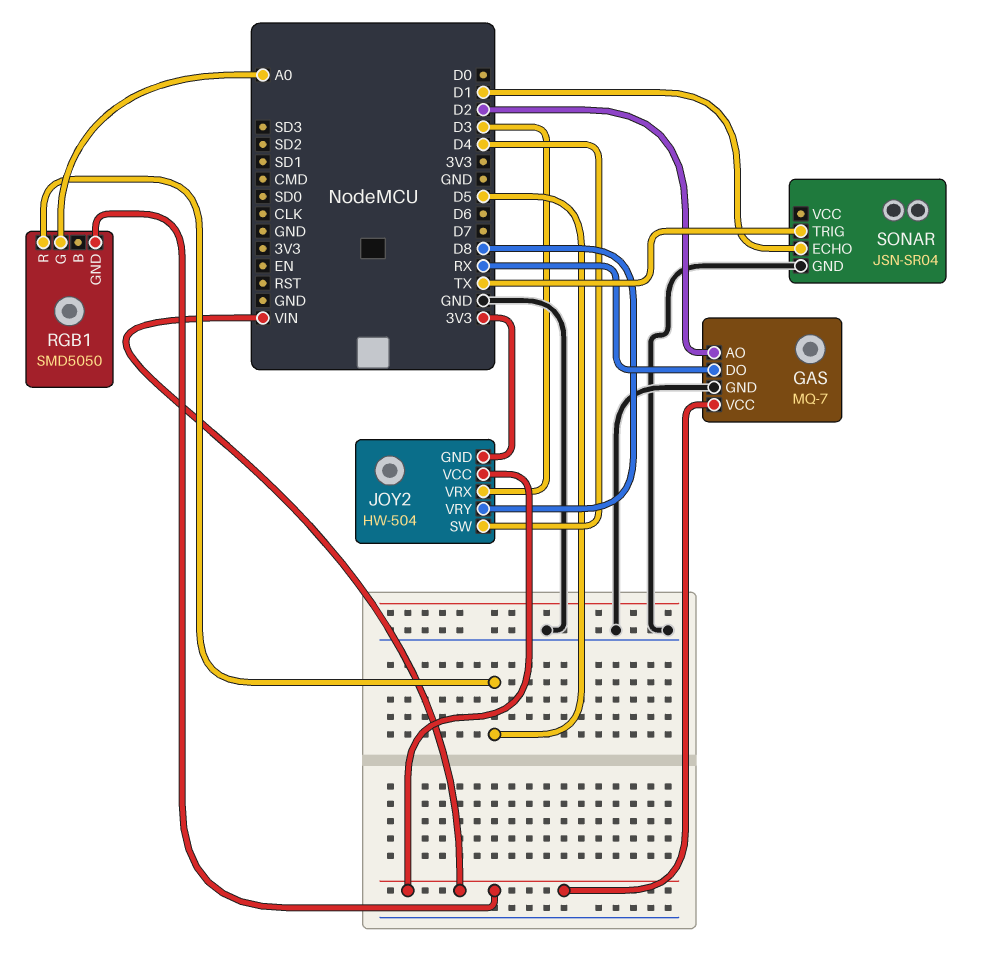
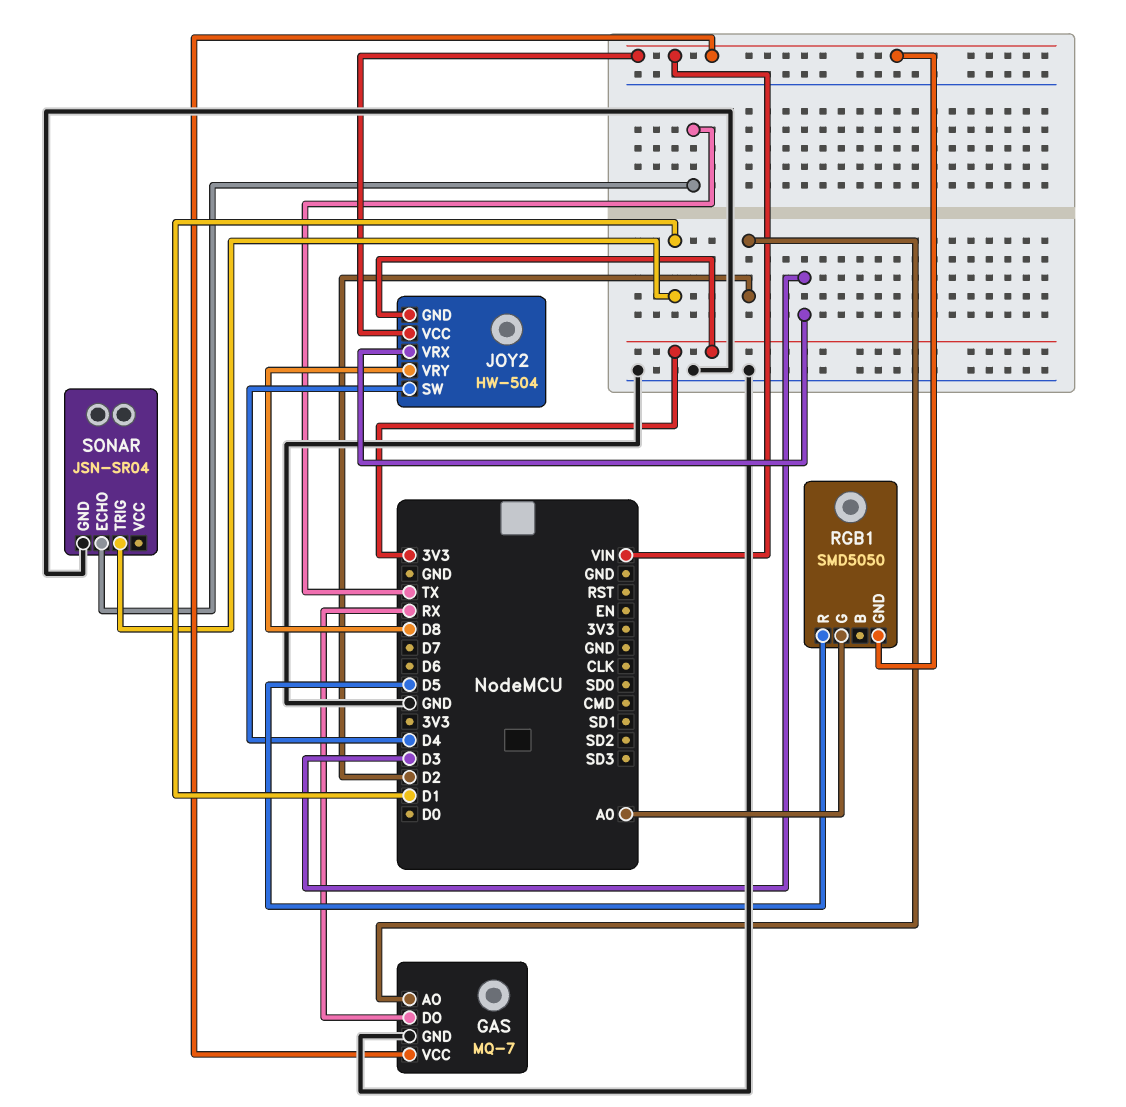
SONAR pin ECHO: D1 -> TX
SONAR pin TRIG: TX -> D1

